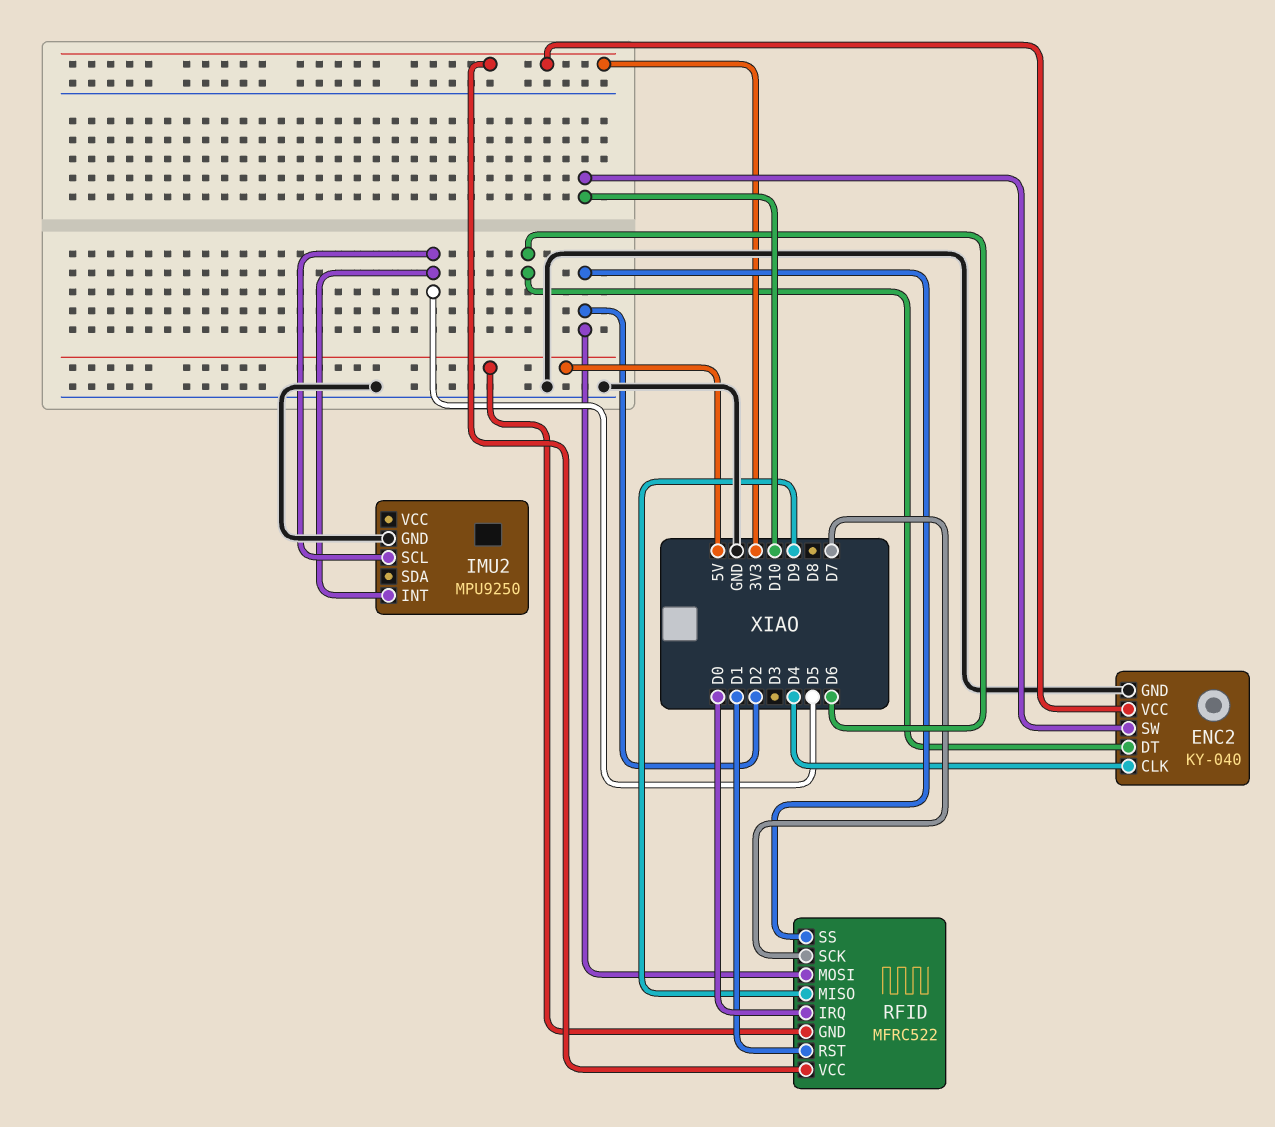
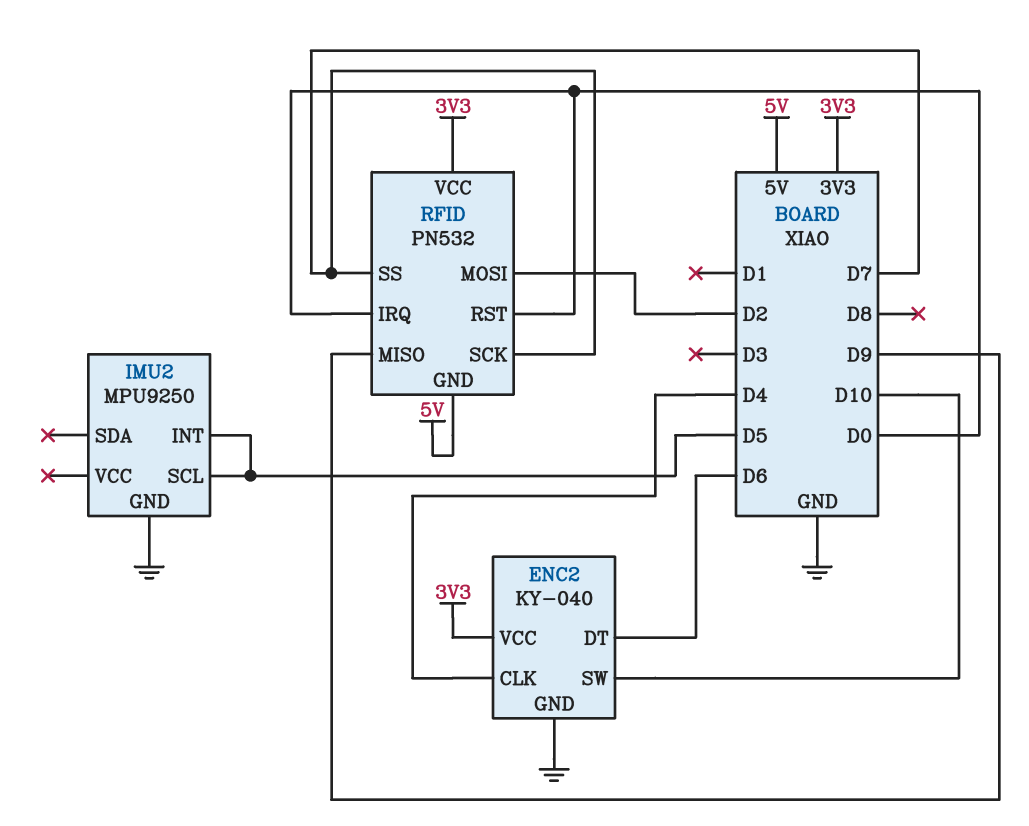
RFID: MFRC522 -> PN532
RFID pin RST: D1 -> D0
RFID pin SS: D2 -> D7

